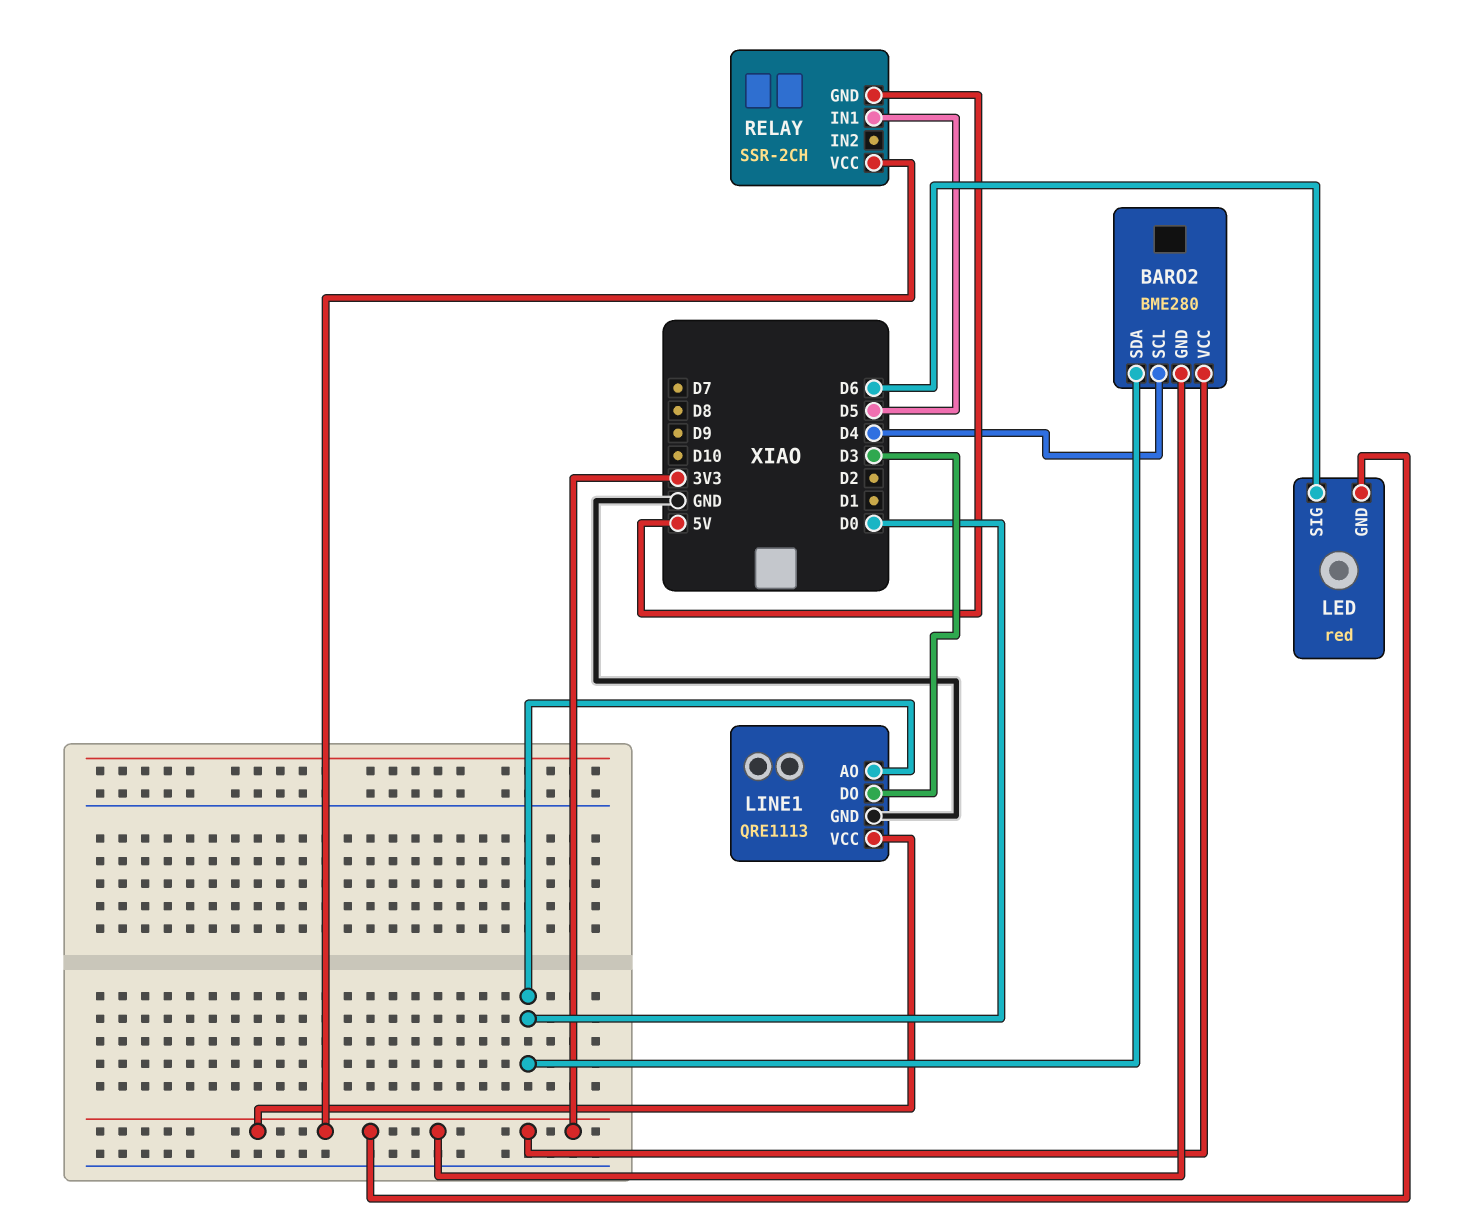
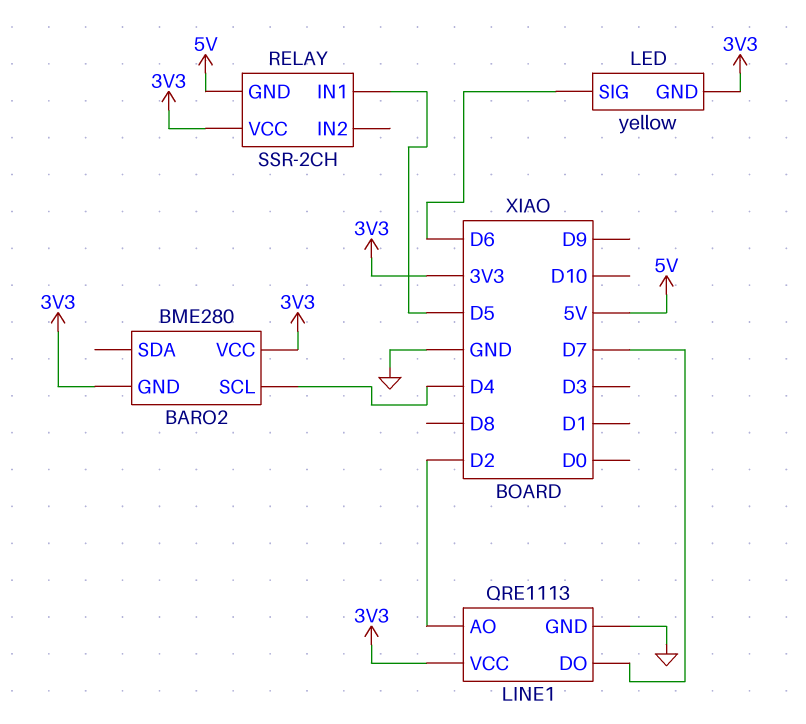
BARO2 pin SDA: D0 -> none
LED: red -> yellow
LINE1 pin AO: D0 -> D2
LINE1 pin DO: D3 -> D7

